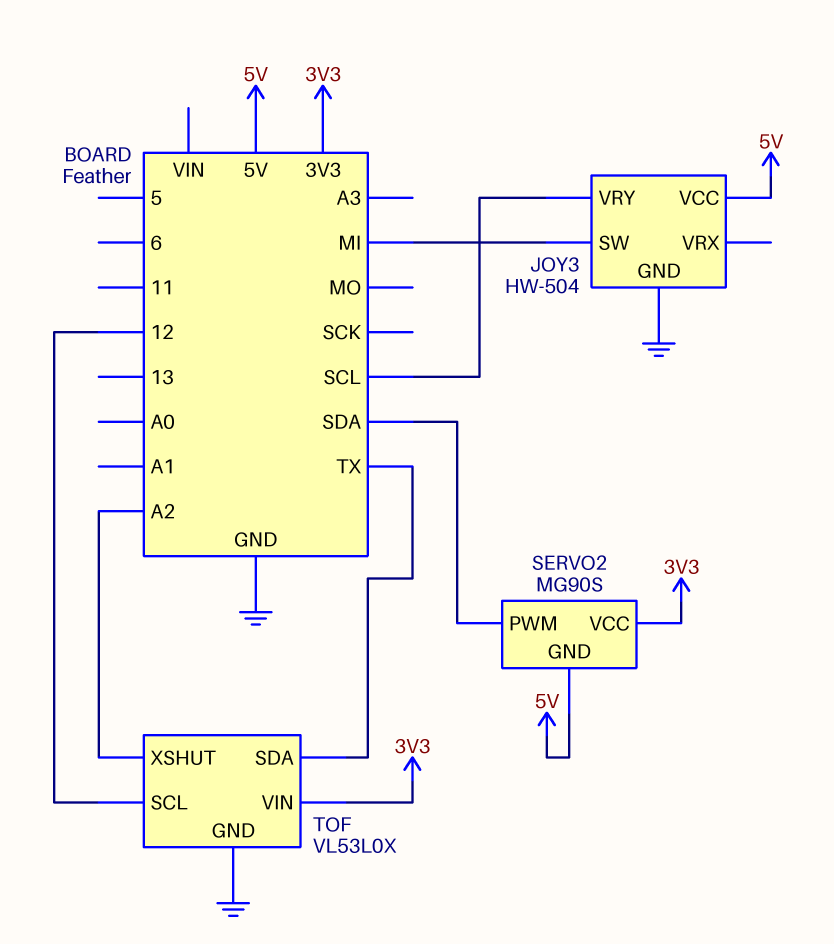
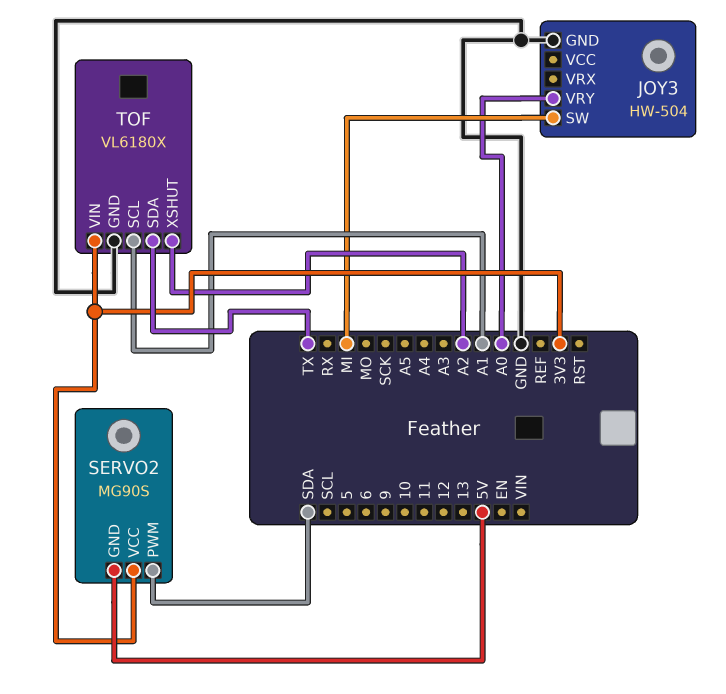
JOY3 pin VCC: 5V -> none
JOY3 pin VRY: SCL -> A0
TOF: VL53L0X -> VL6180X
TOF pin SCL: 12 -> A1

